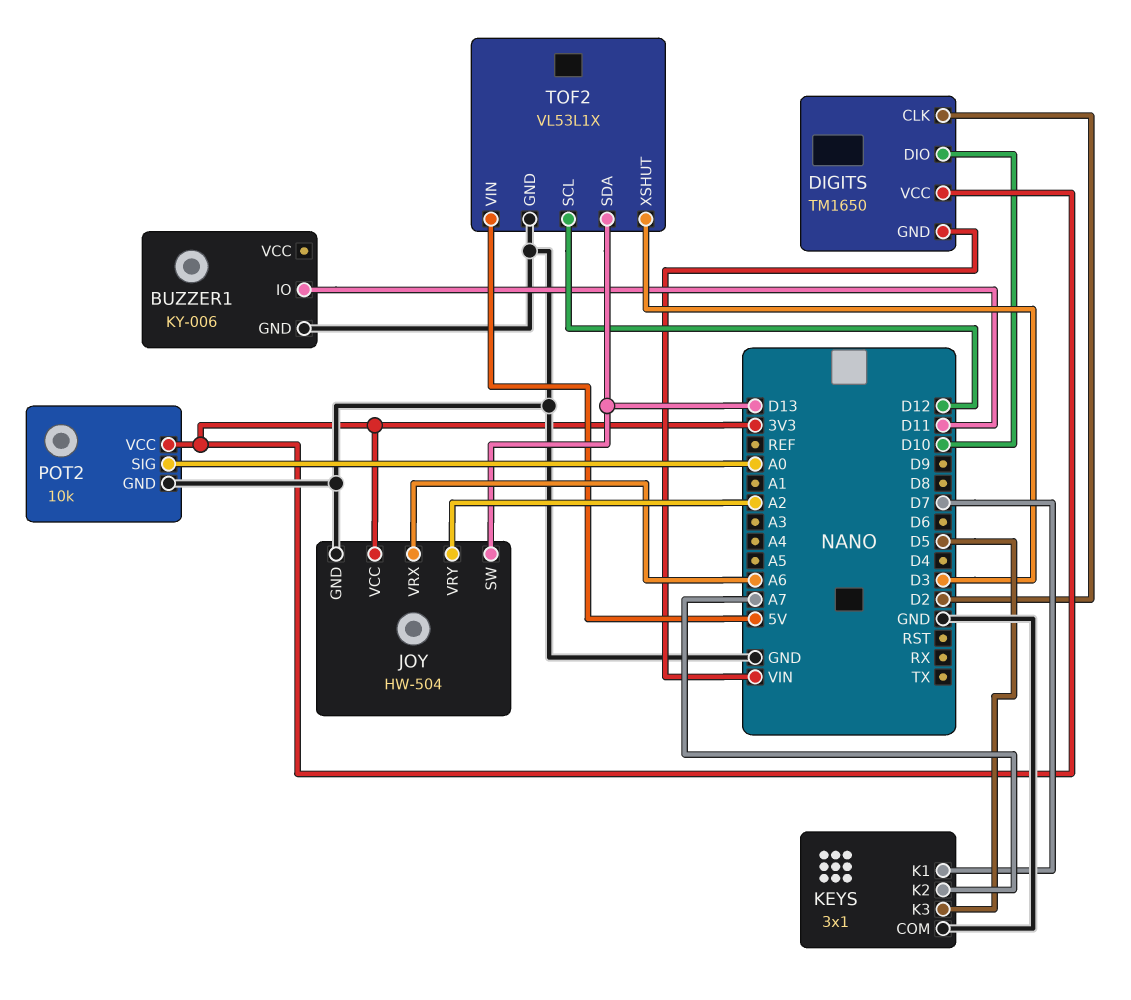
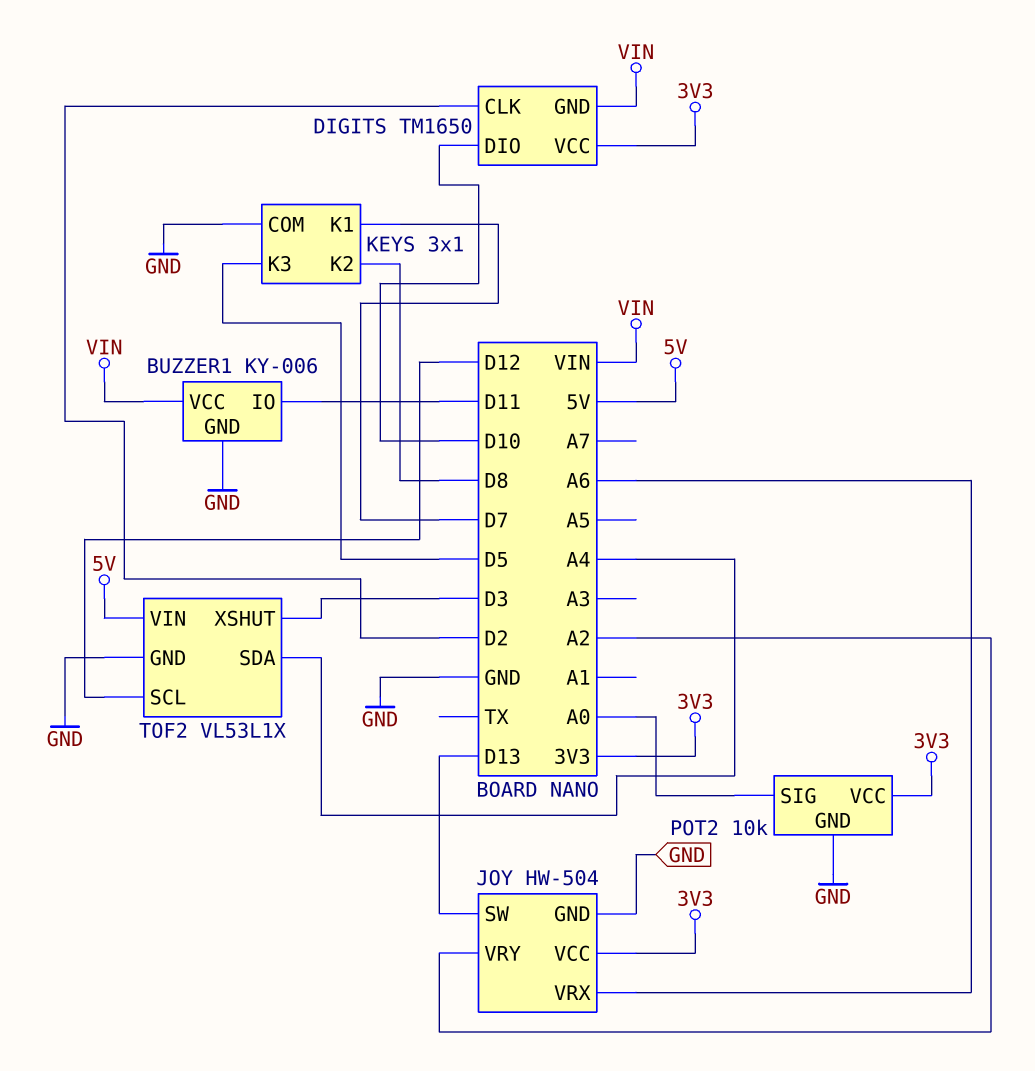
BUZZER1 pin VCC: none -> VIN
KEYS pin K2: A7 -> D8
TOF2 pin SDA: D13 -> A4

